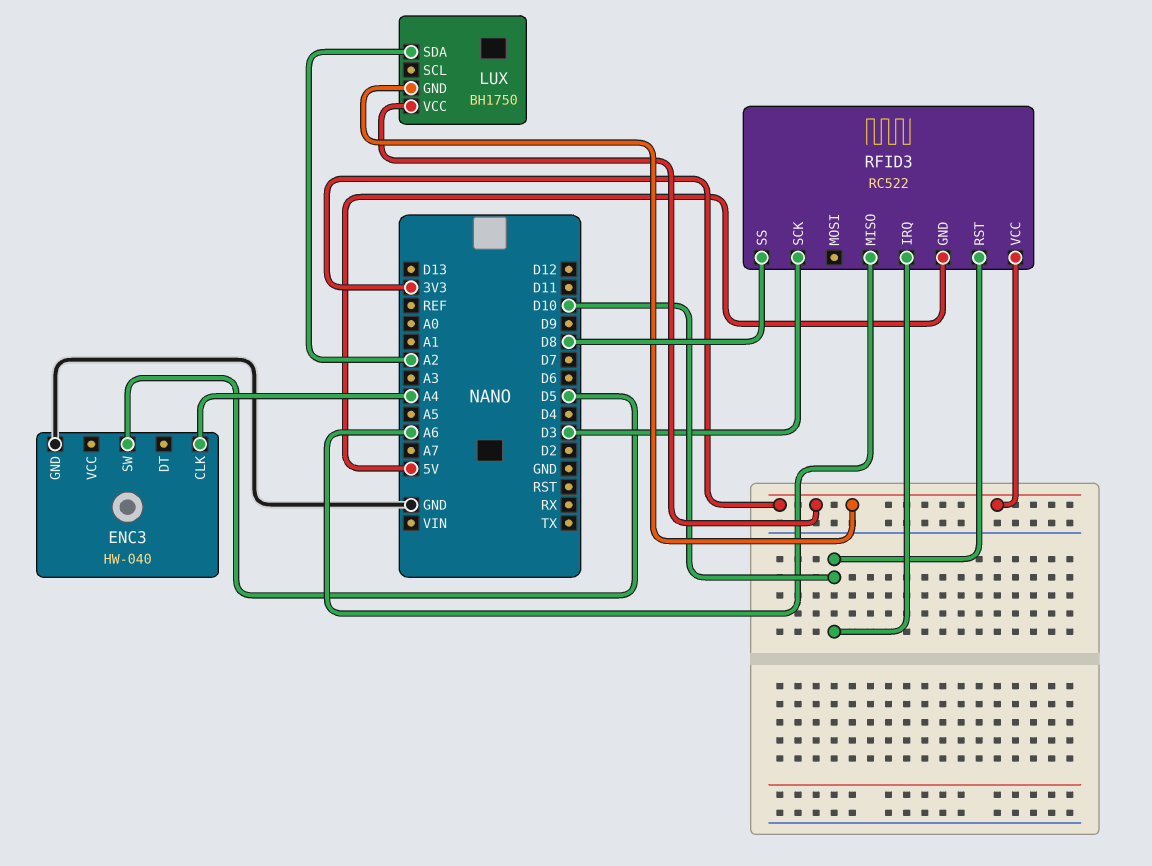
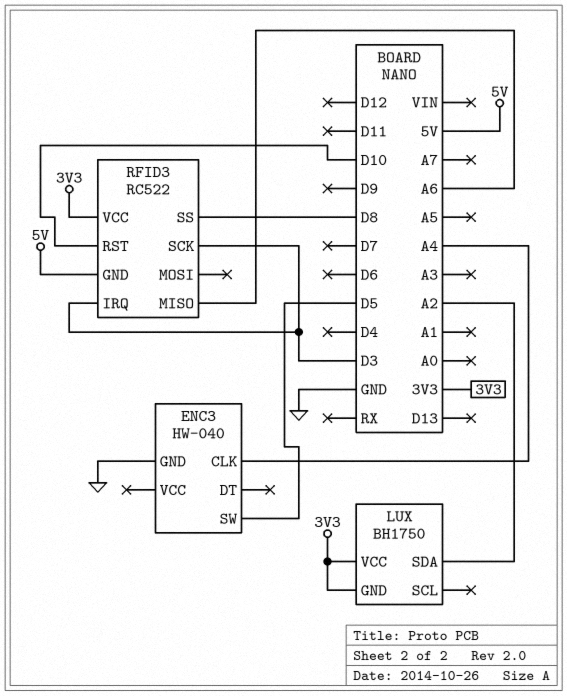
RFID3 pin IRQ: D10 -> D3

